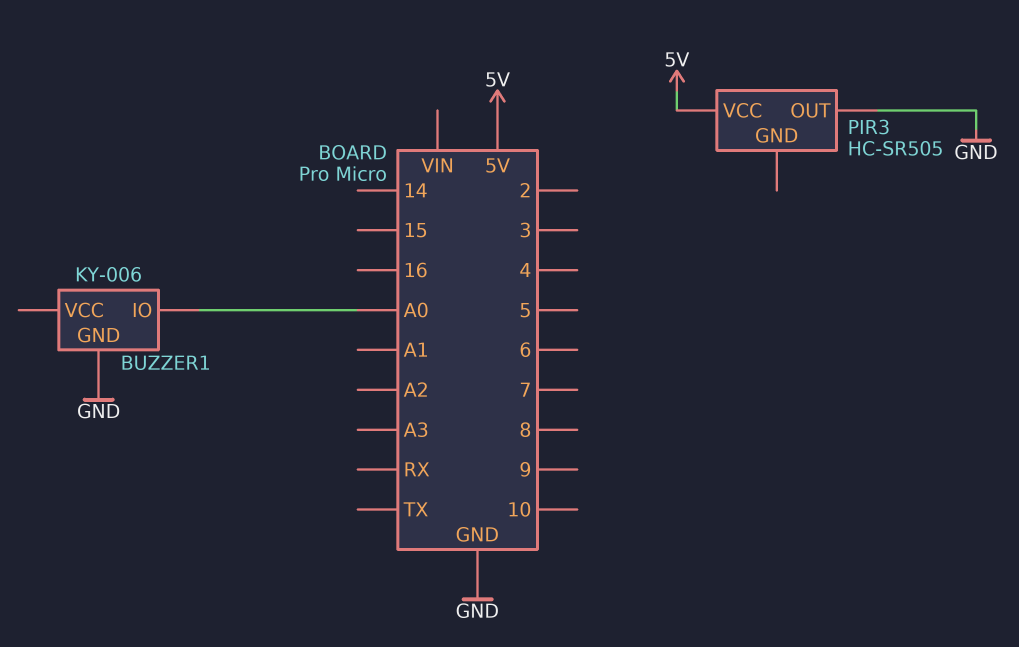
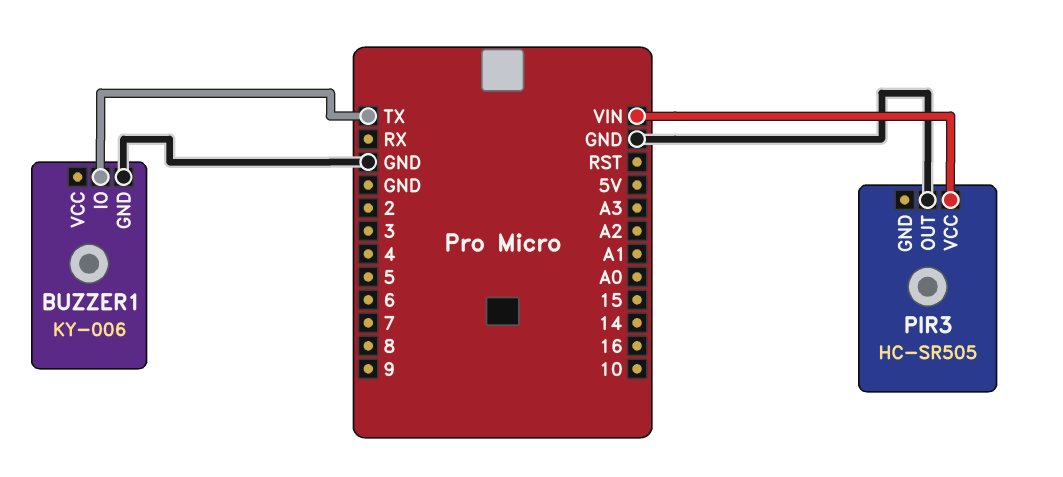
BUZZER1 pin IO: A0 -> TX
PIR3 pin VCC: 5V -> VIN

